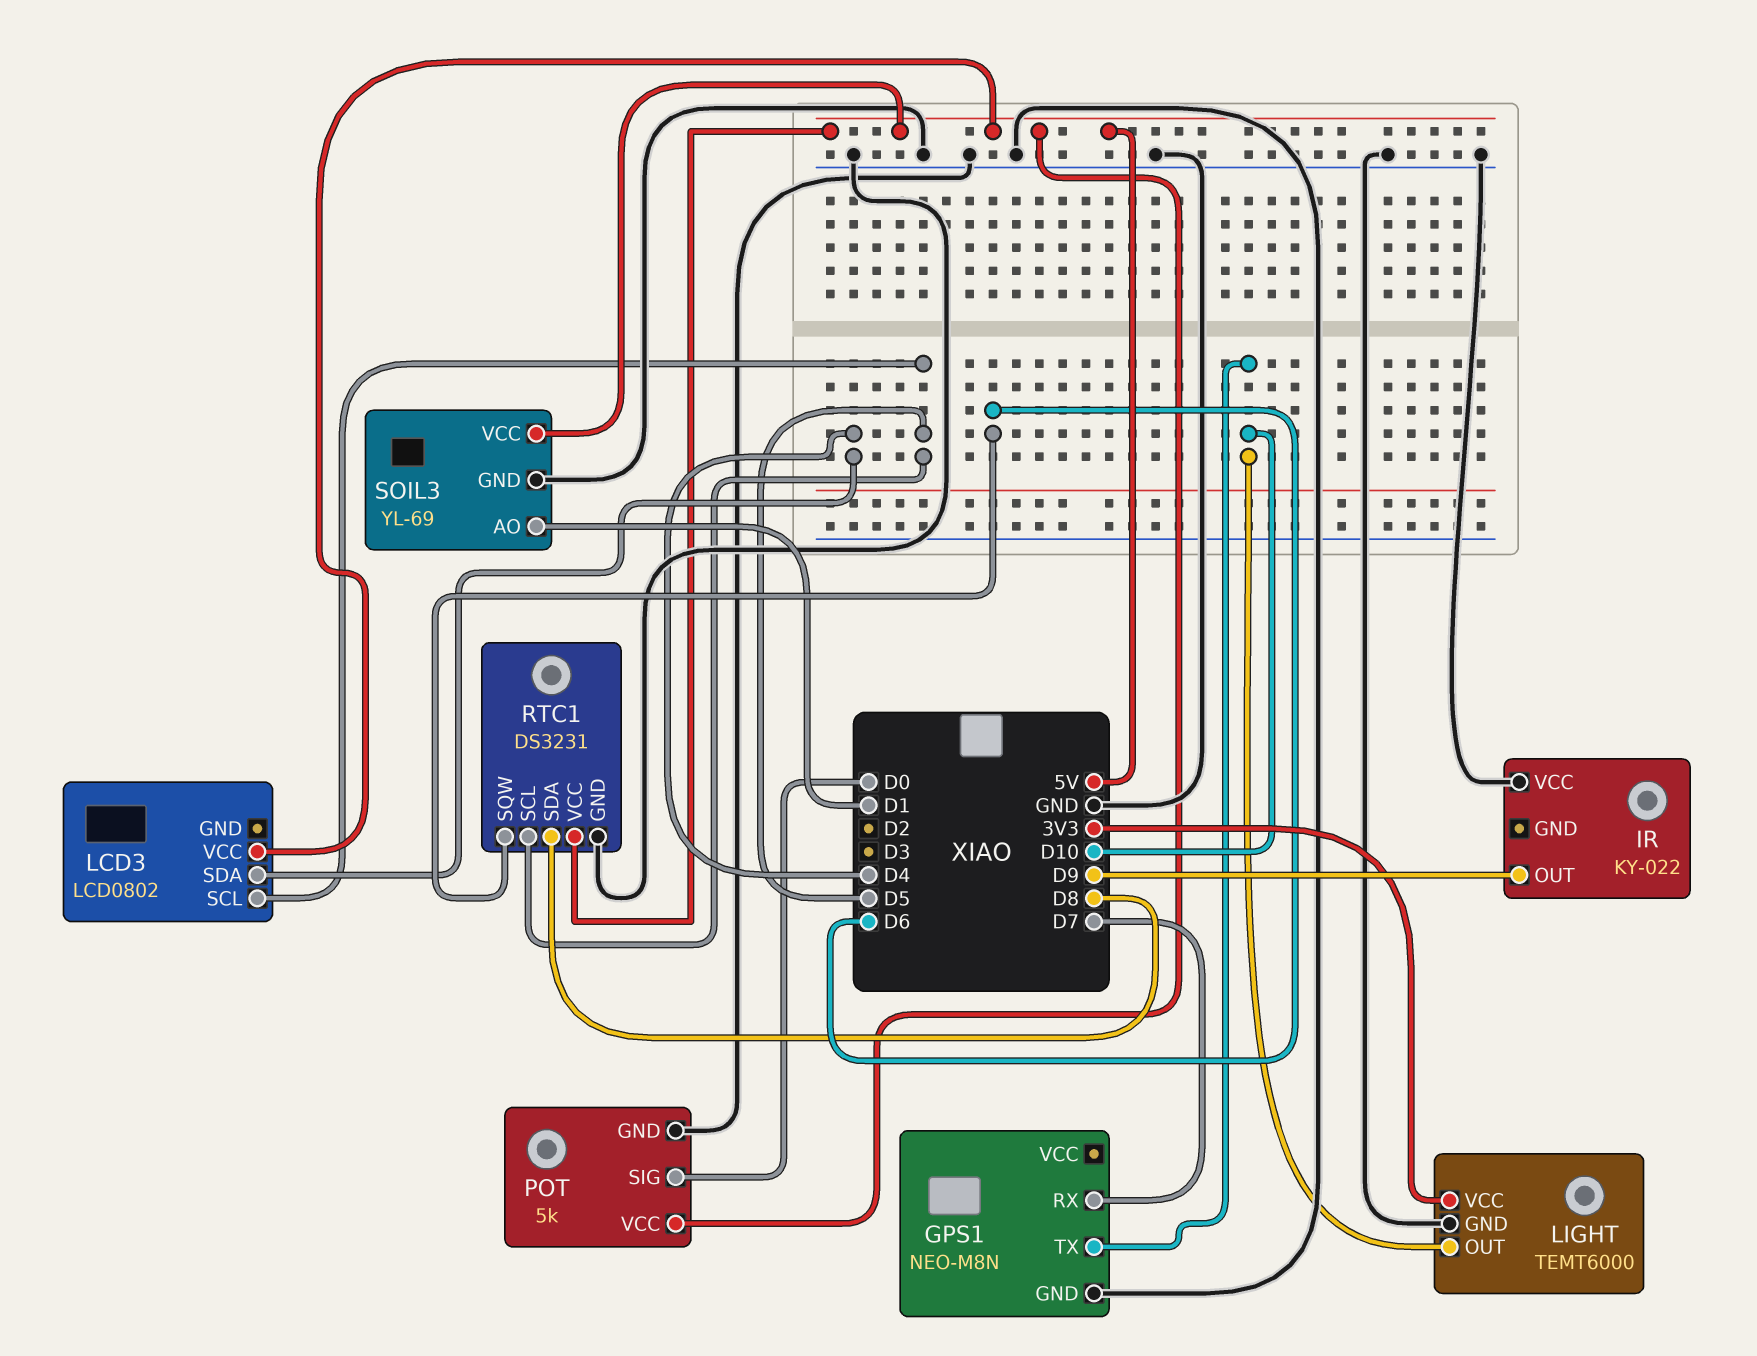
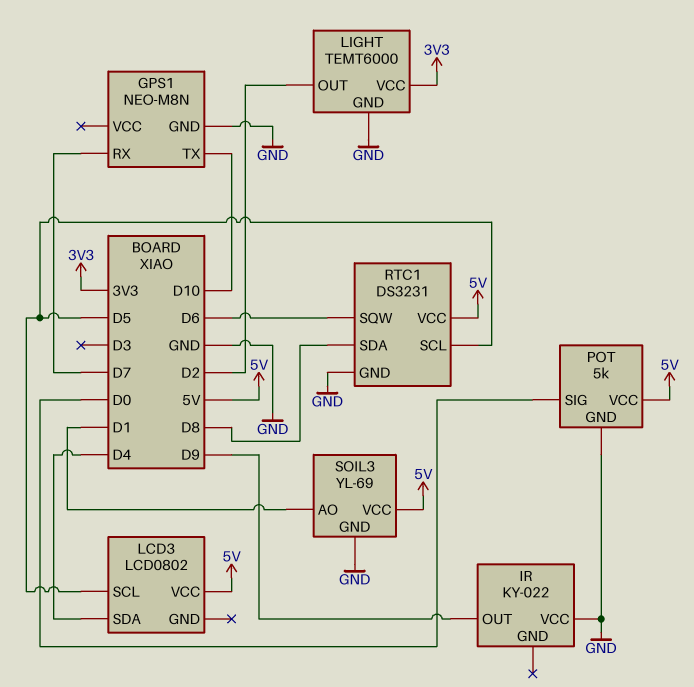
LIGHT pin OUT: D10 -> D2

